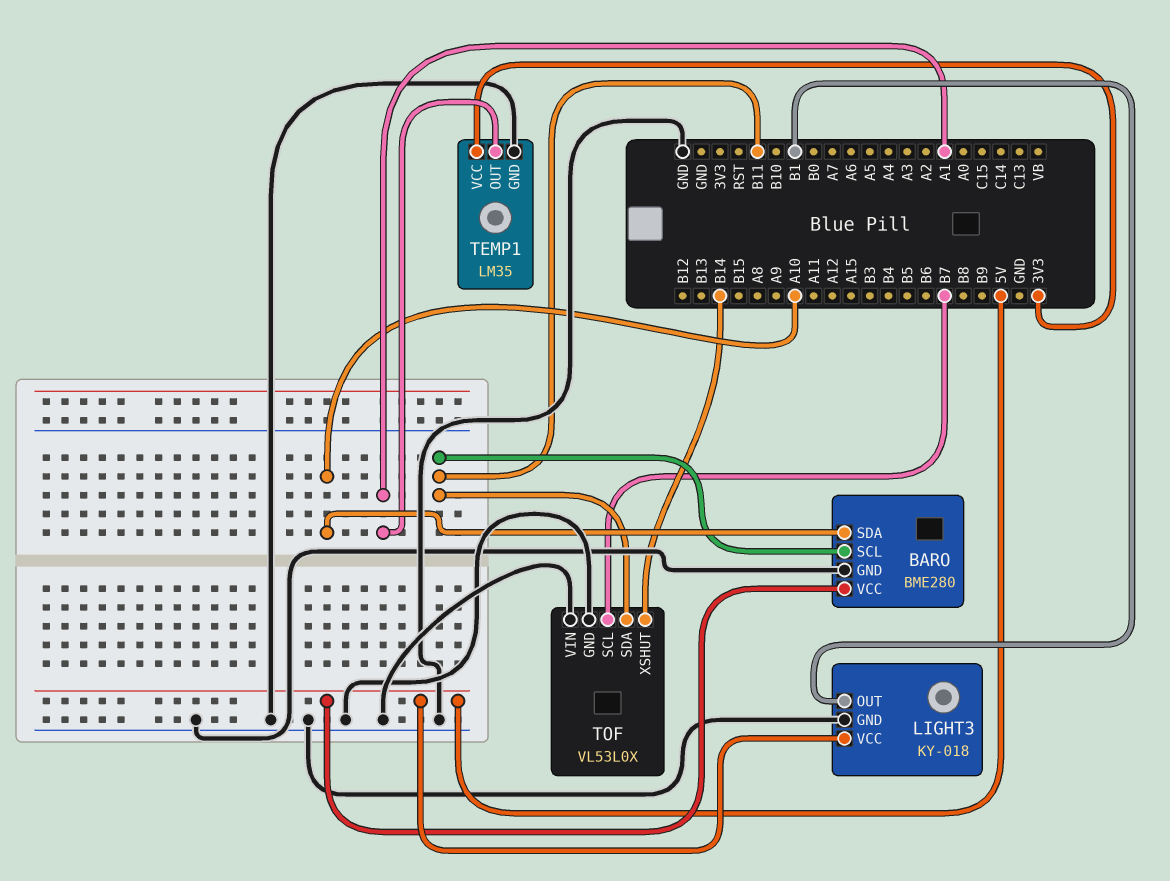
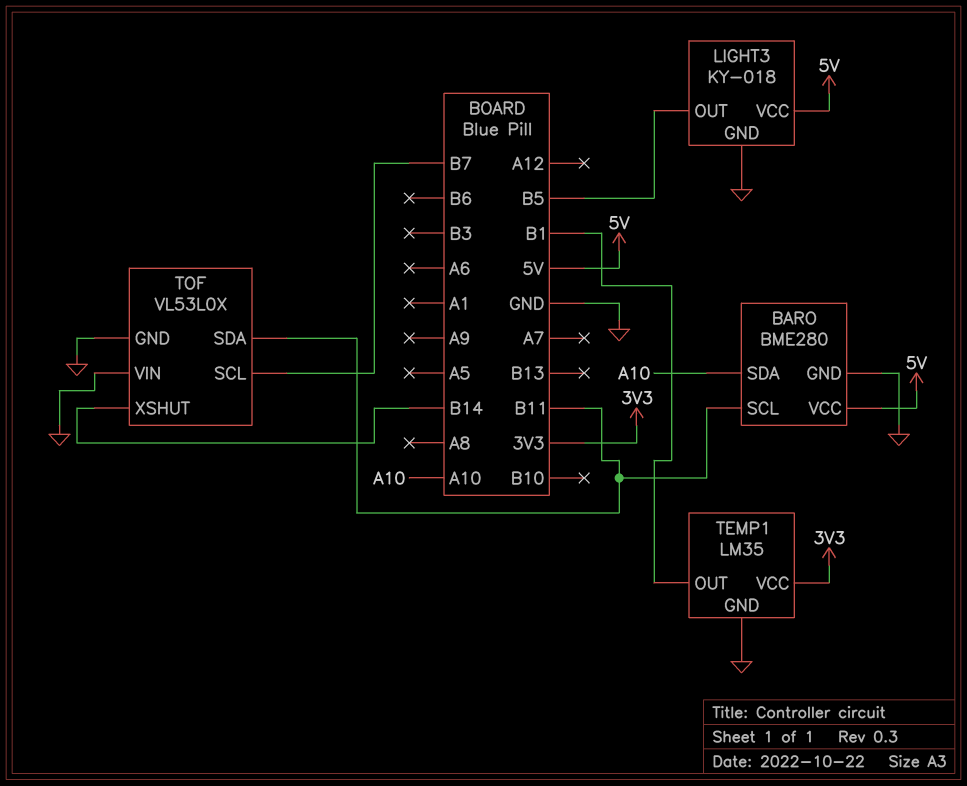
LIGHT3 pin OUT: B1 -> B5
TEMP1 pin OUT: A1 -> B1

